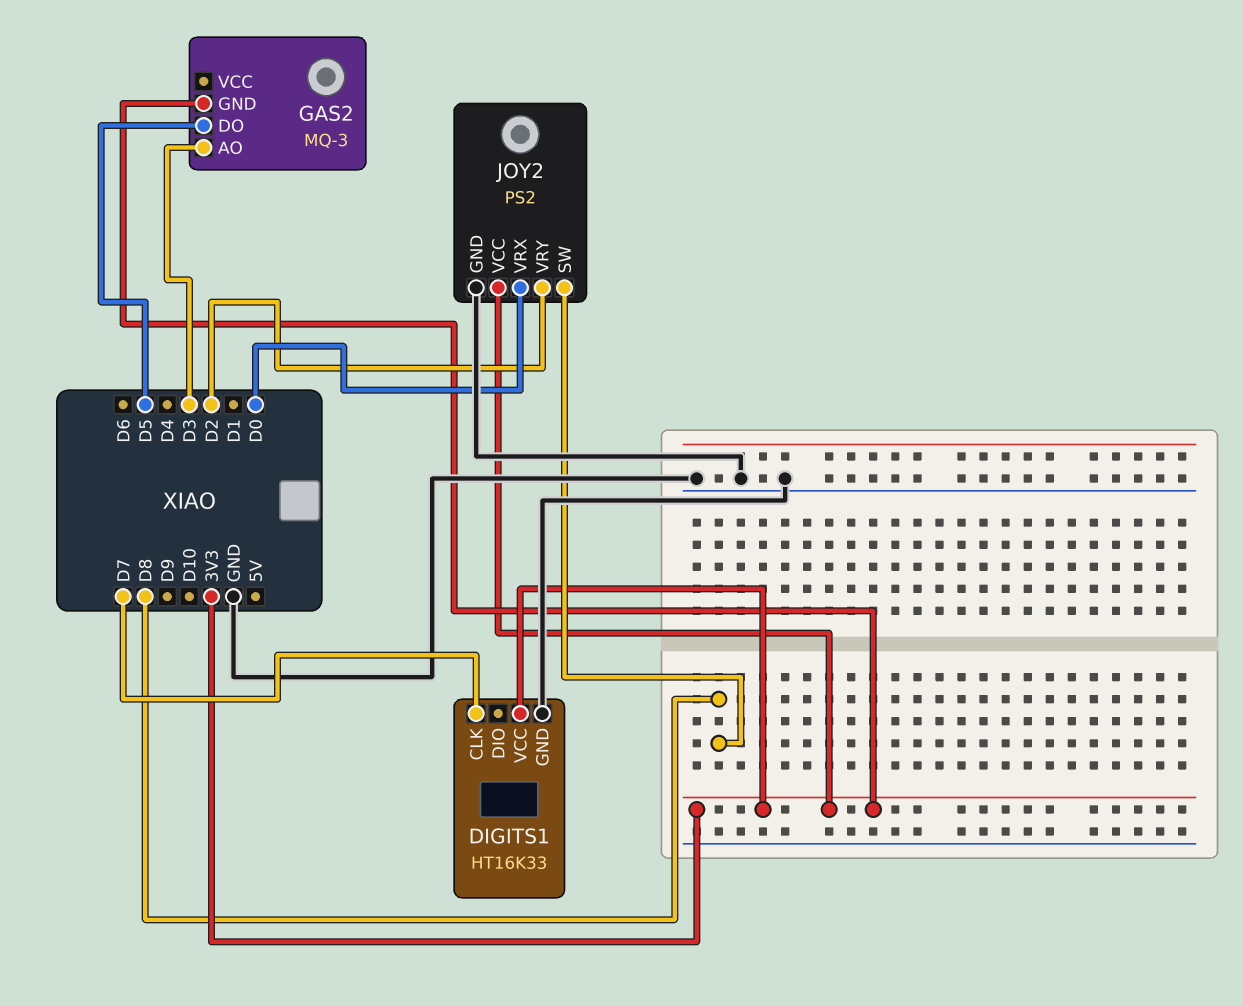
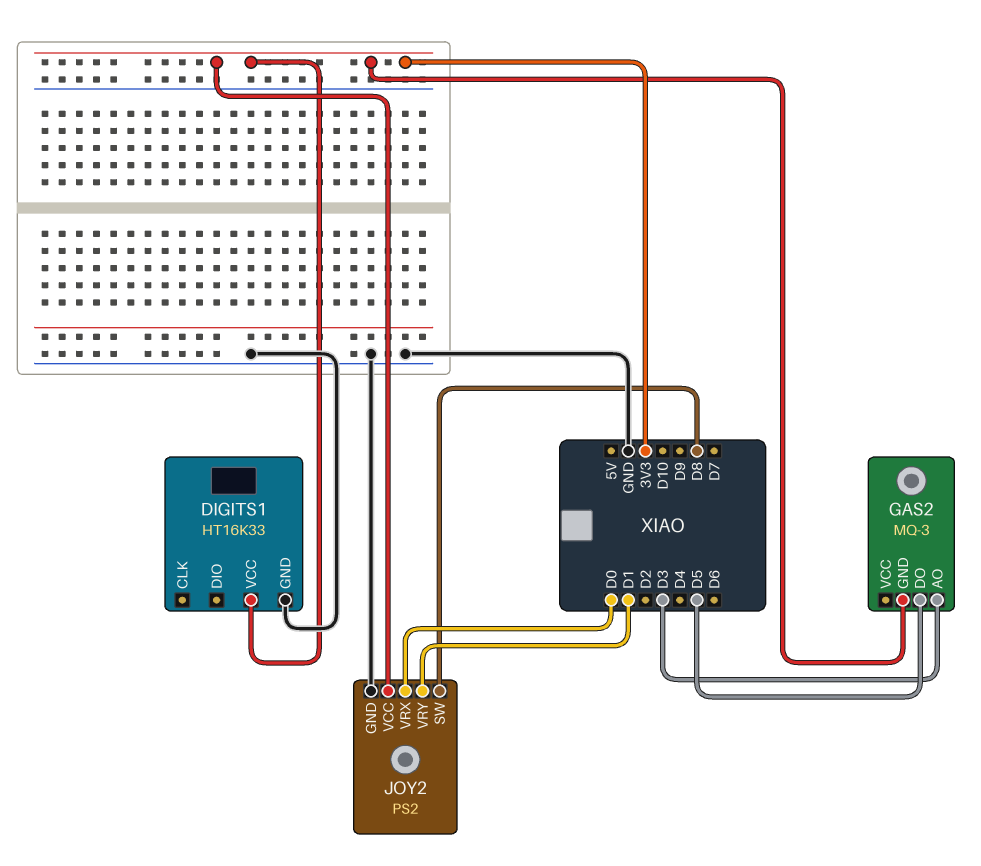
DIGITS1 pin CLK: D7 -> none
JOY2 pin VRY: D2 -> D1

